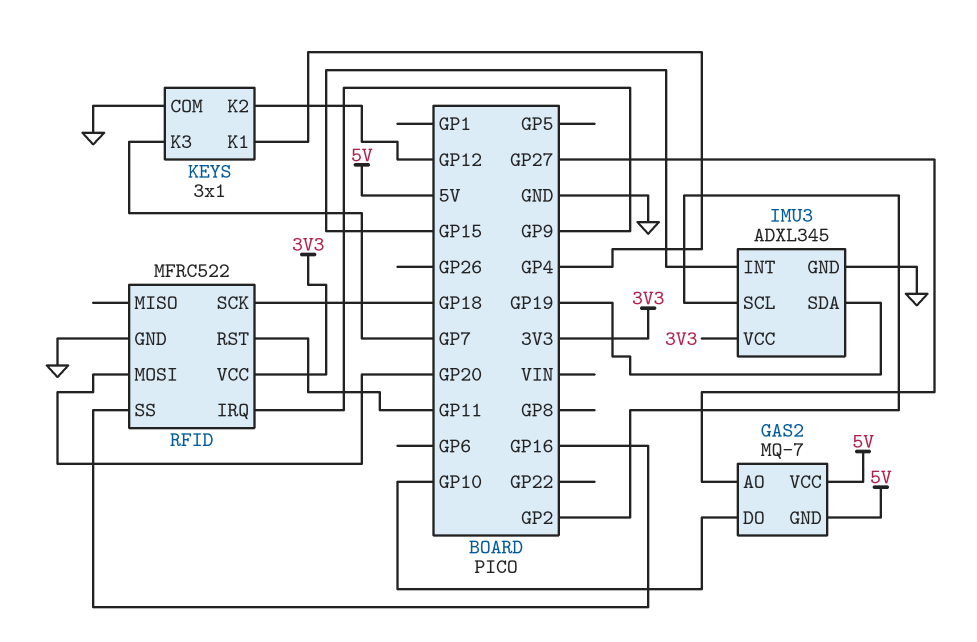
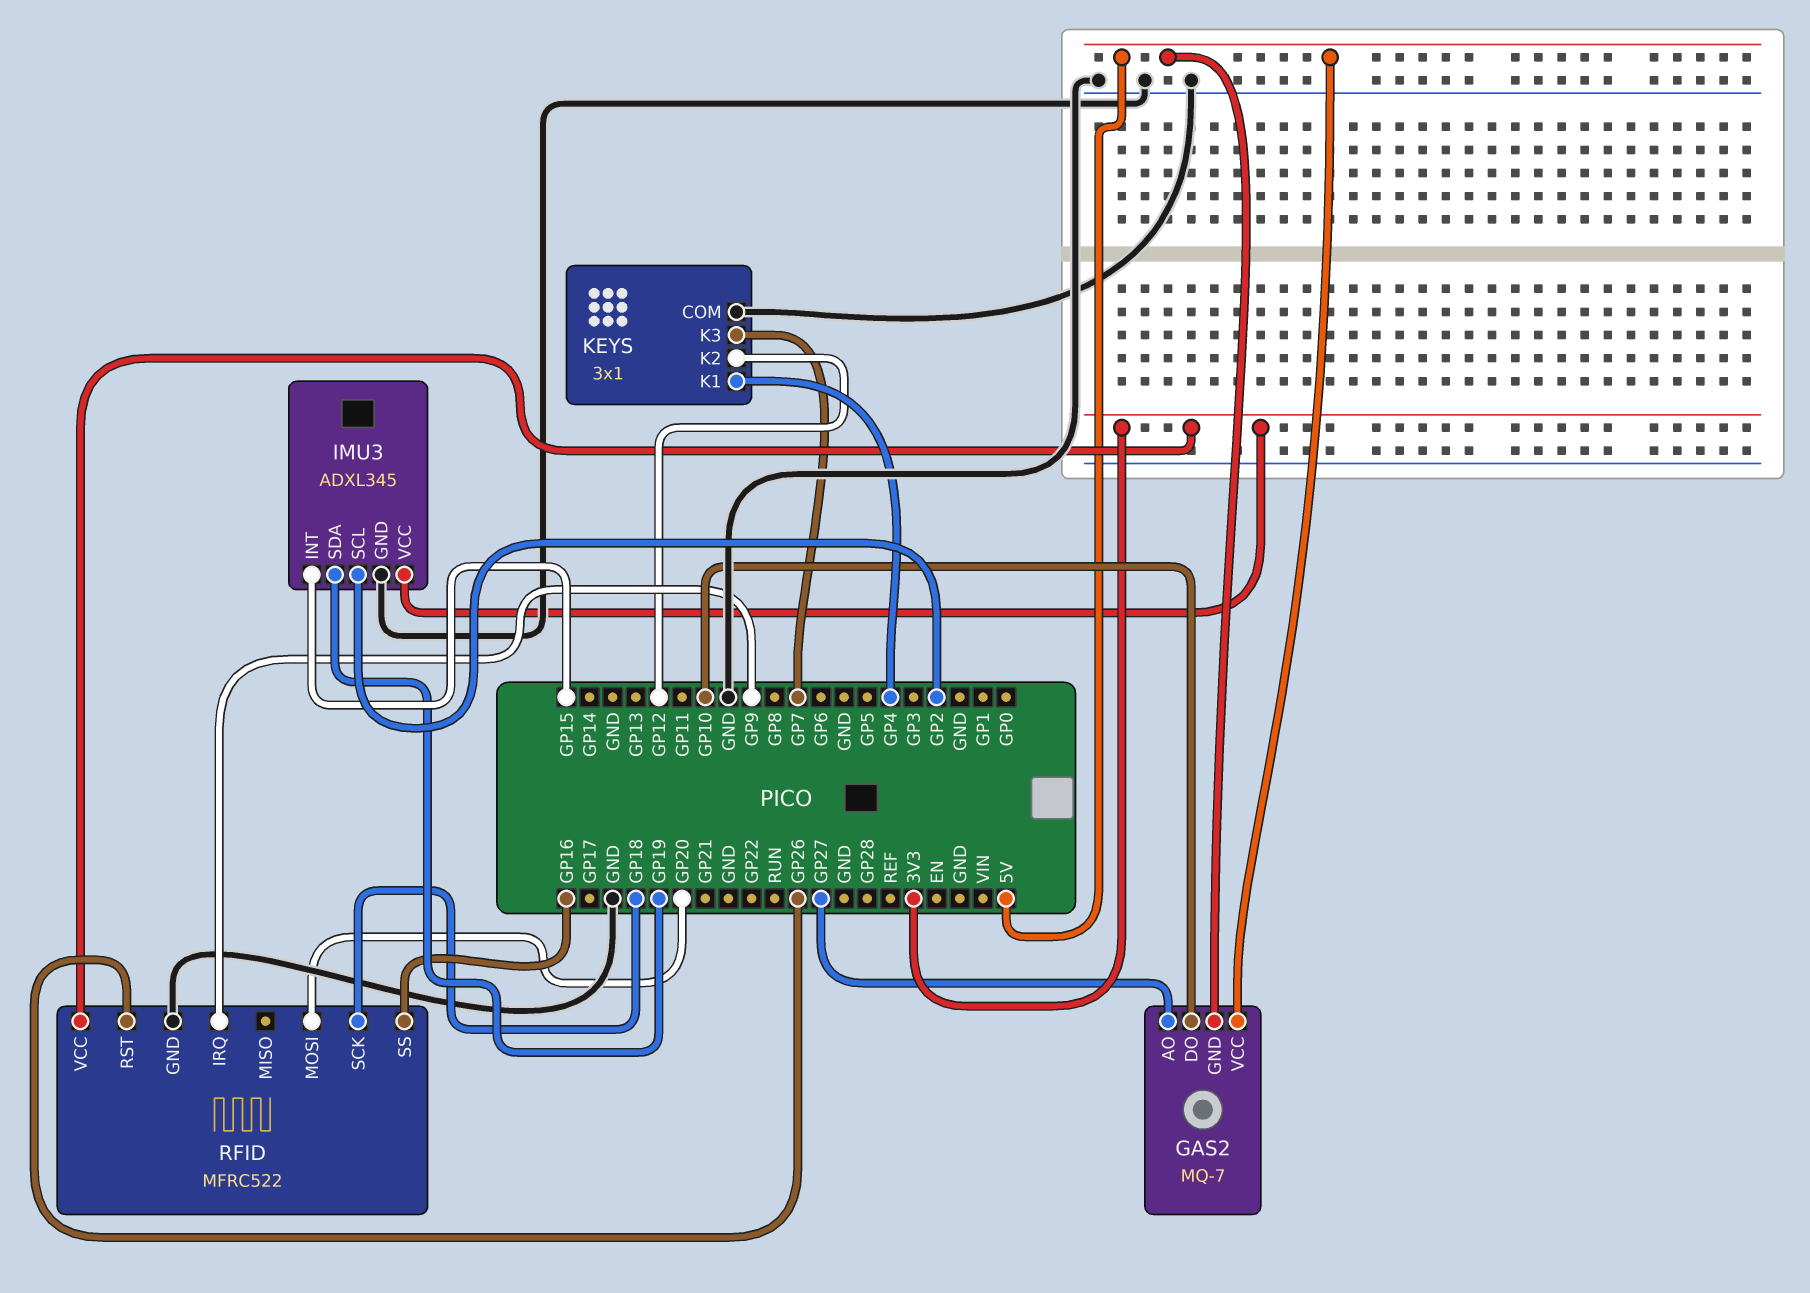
RFID pin RST: GP11 -> GP26

